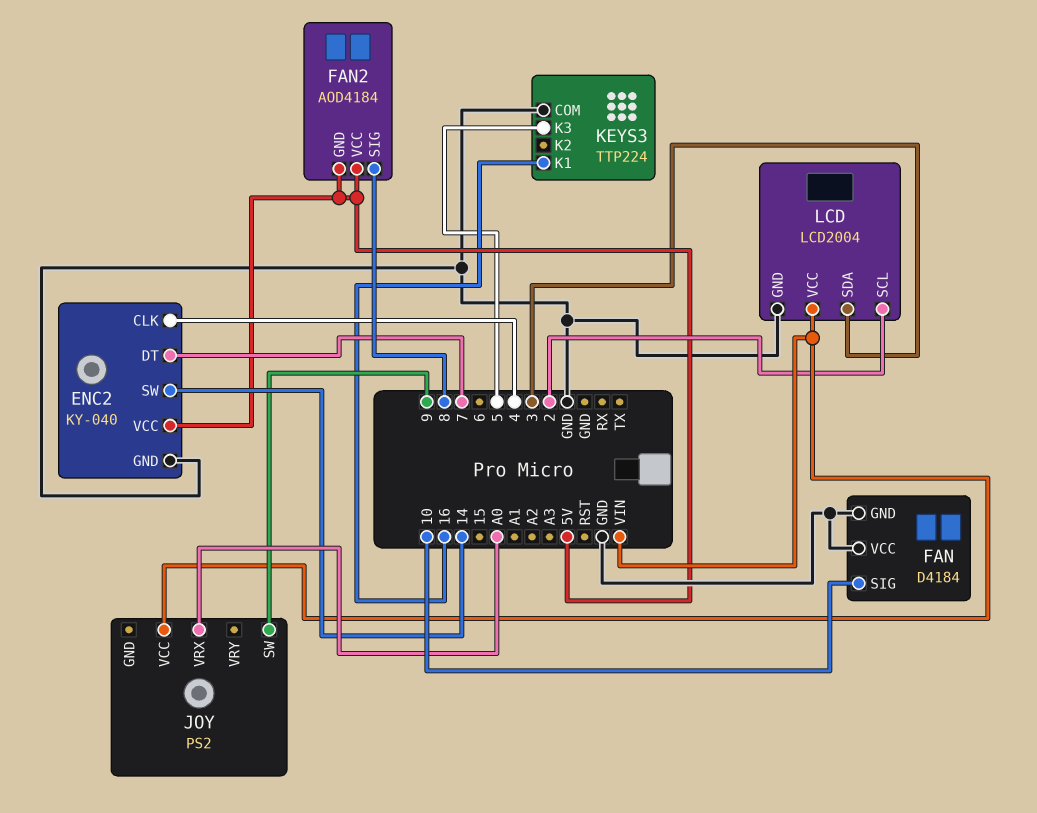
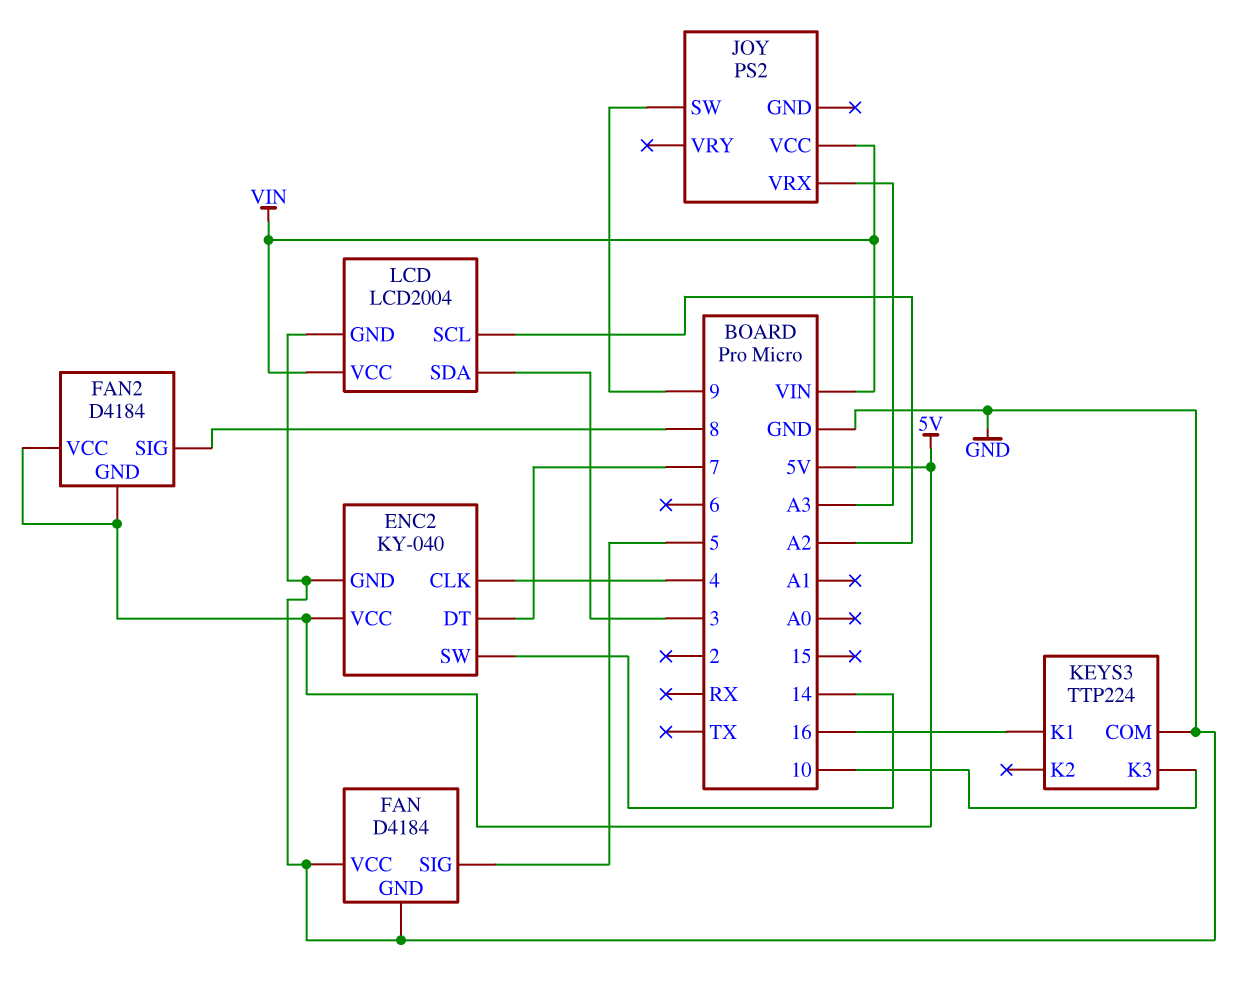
FAN pin SIG: 10 -> 5
FAN2: AOD4184 -> D4184
JOY pin VRX: A0 -> A3
KEYS3 pin K3: 5 -> 10
LCD pin SCL: 2 -> A2

